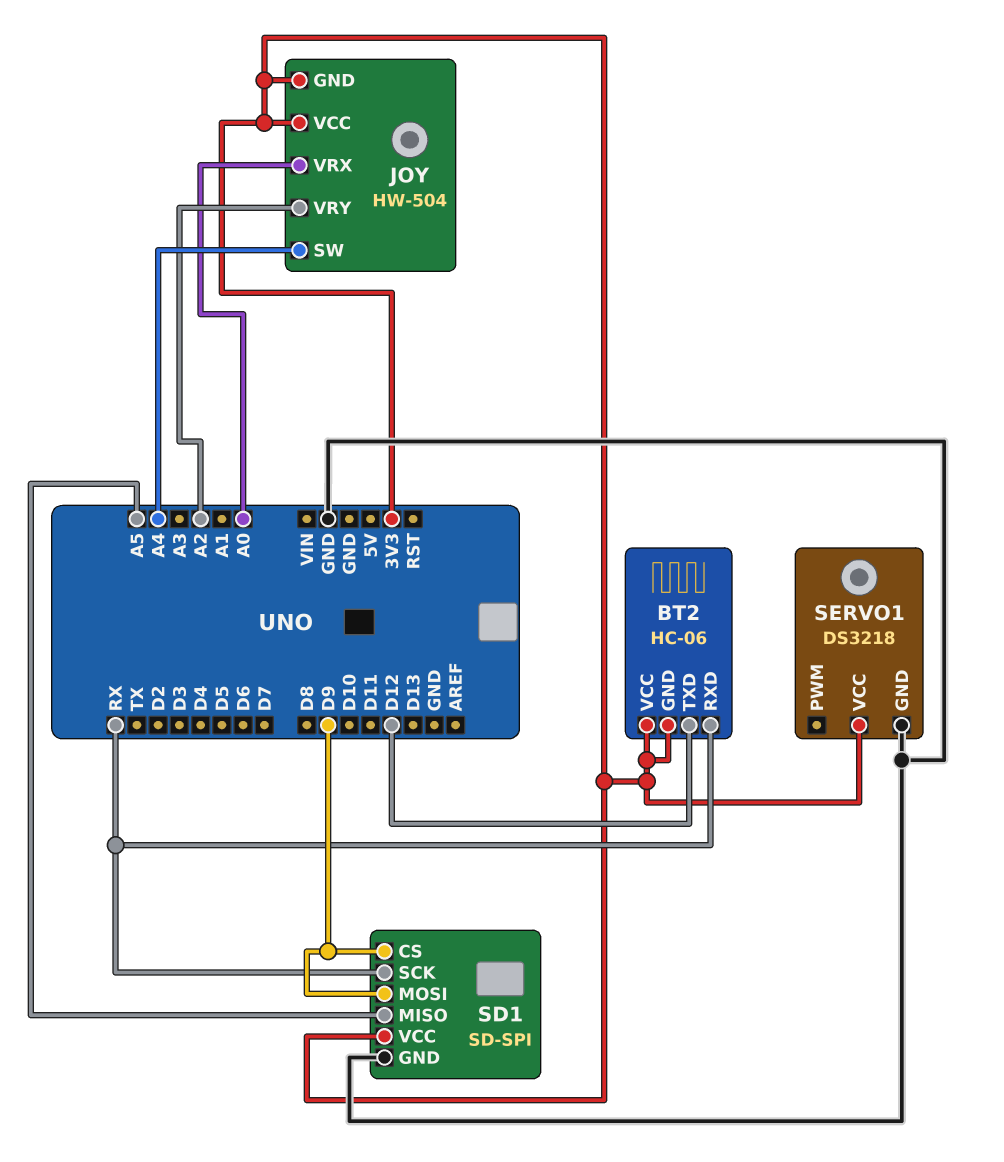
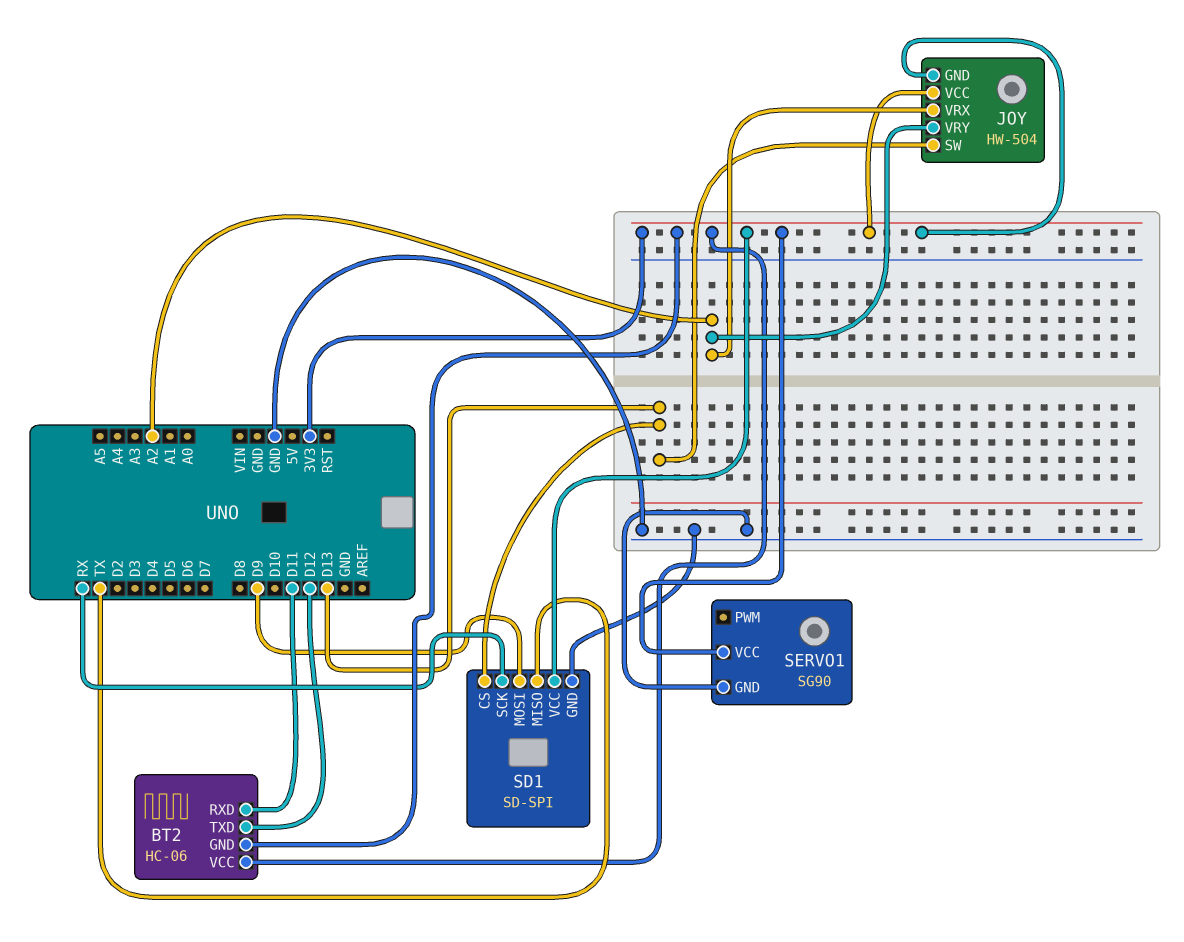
BT2 pin RXD: RX -> D11
JOY pin SW: A4 -> D13
JOY pin VRX: A0 -> A2
SD1 pin CS: D9 -> D13
SD1 pin MISO: A5 -> TX
SERVO1: DS3218 -> SG90

